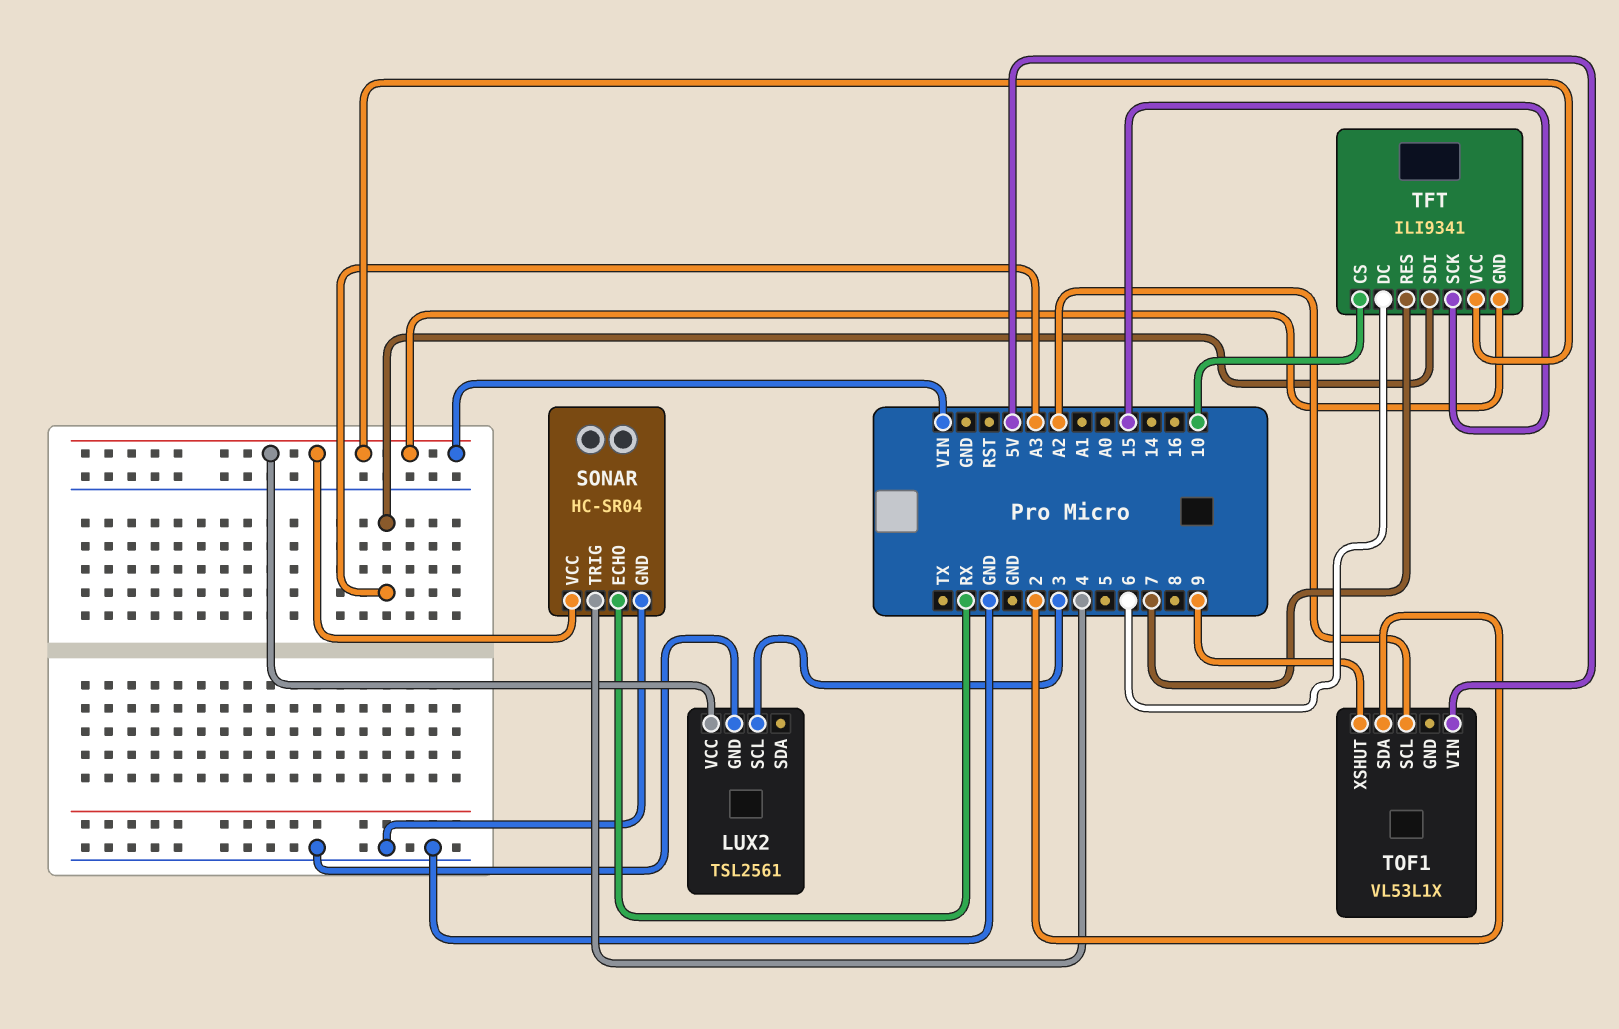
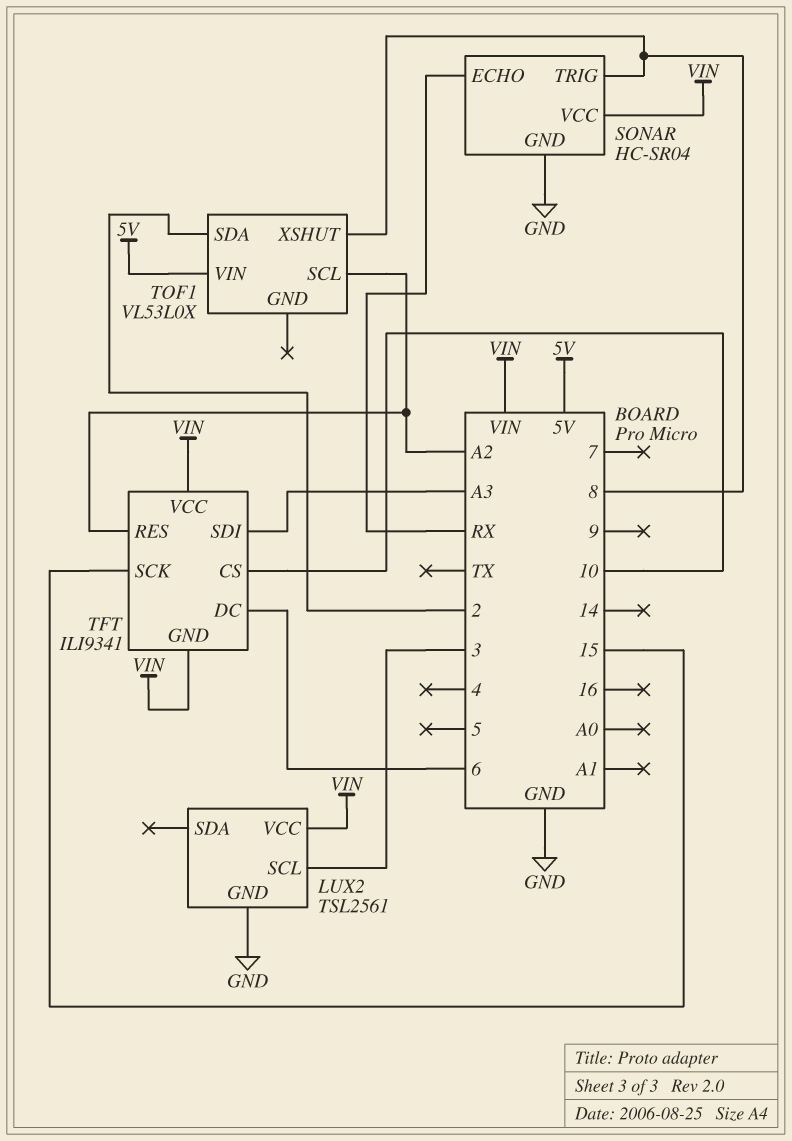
SONAR pin TRIG: 4 -> 8
TFT pin RES: 7 -> A2
TOF1: VL53L1X -> VL53L0X
TOF1 pin XSHUT: 9 -> 8

